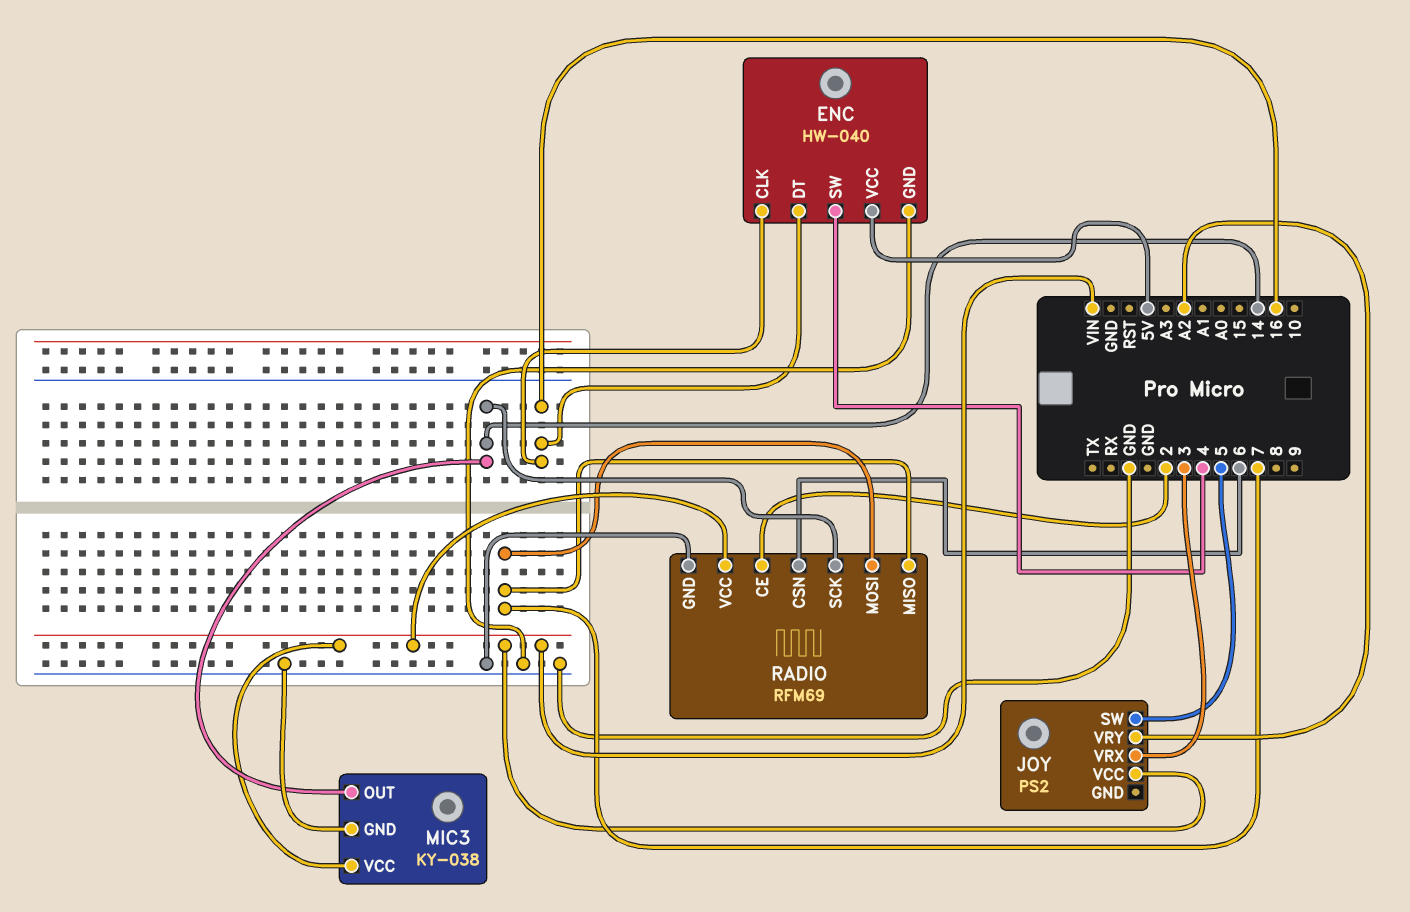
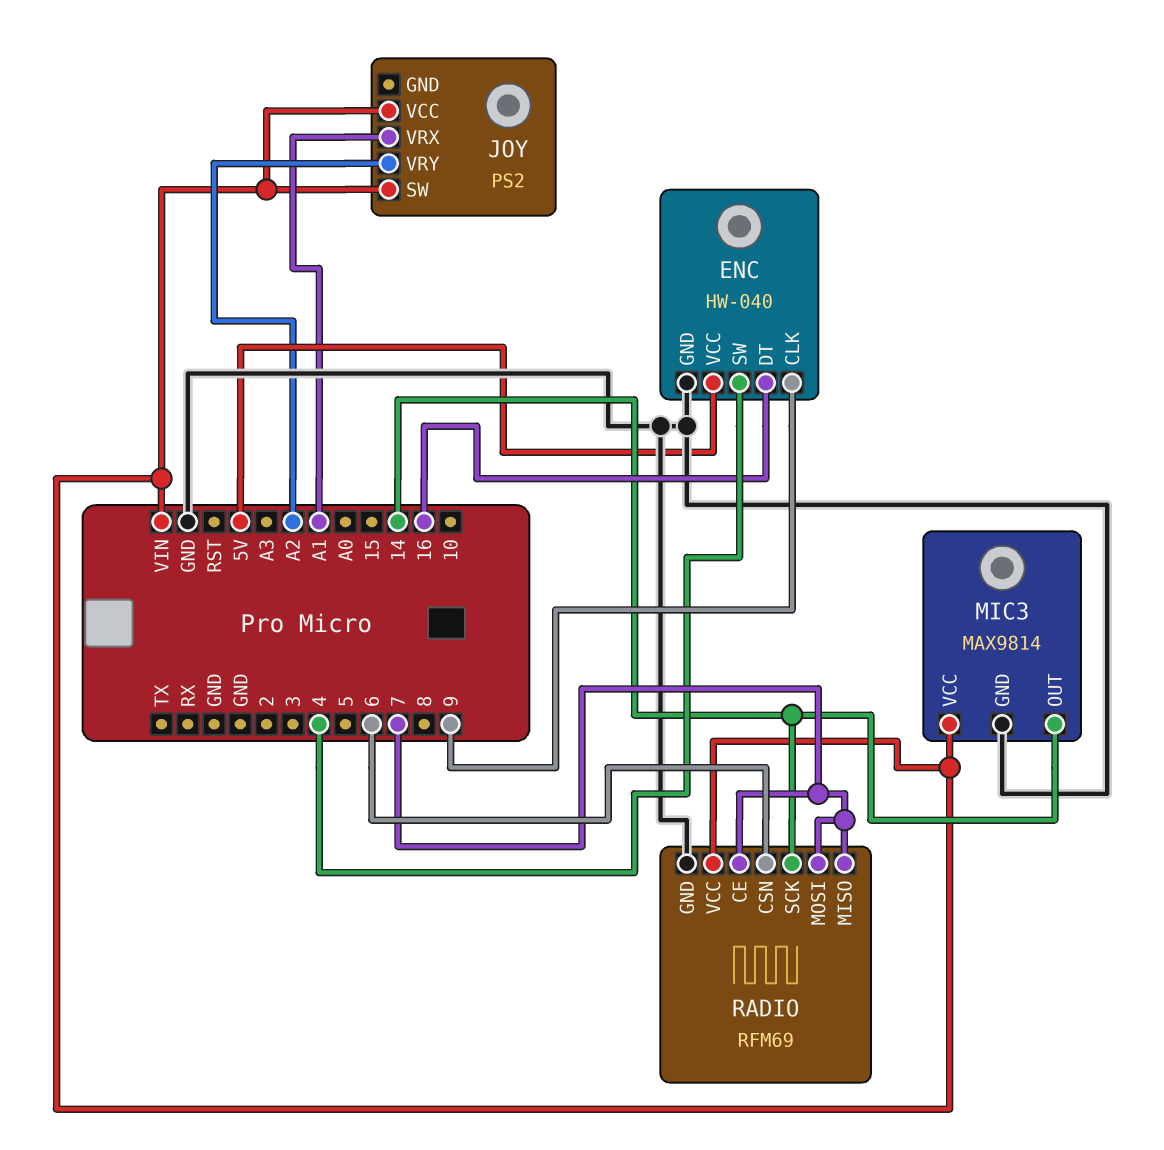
ENC pin CLK: 16 -> 9
JOY pin SW: 5 -> VIN
JOY pin VRX: 3 -> A1
MIC3: KY-038 -> MAX9814
RADIO pin CE: 2 -> 7

